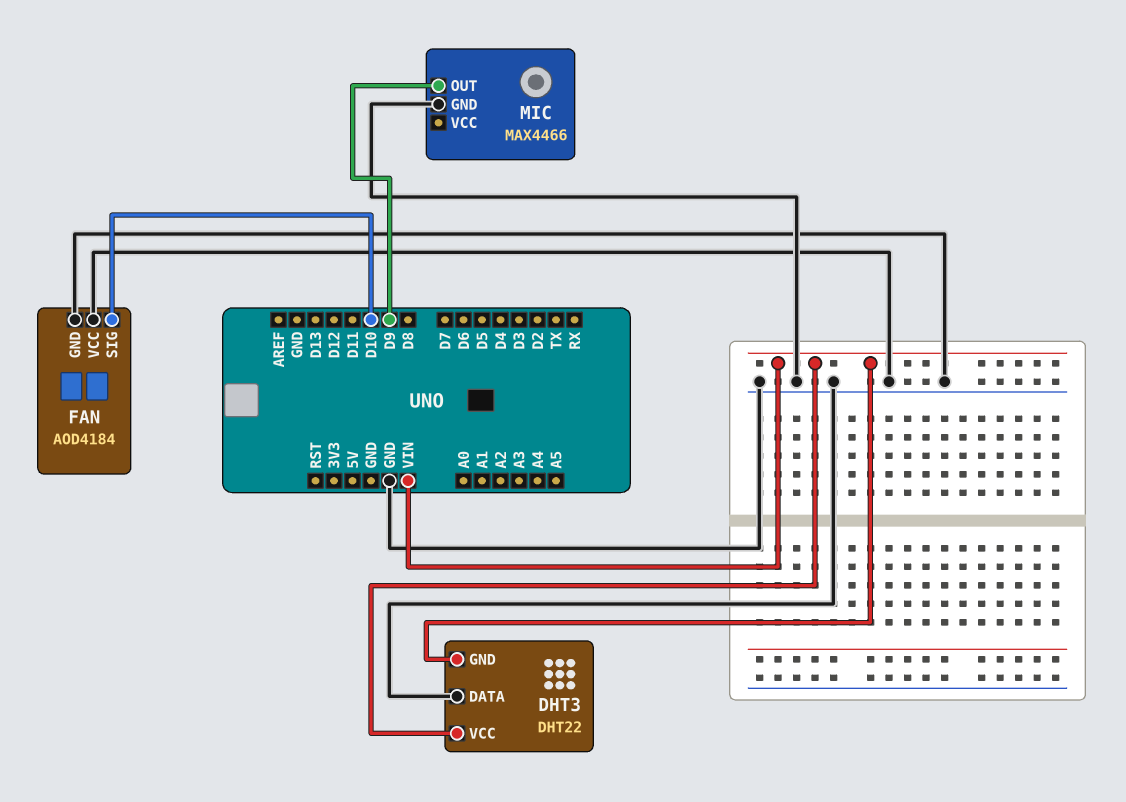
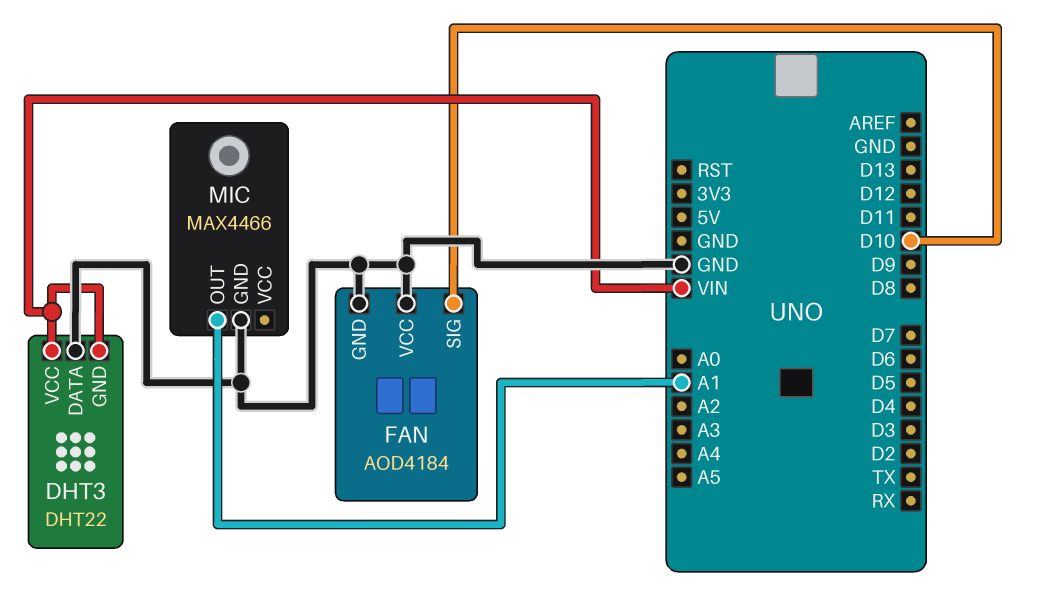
MIC pin OUT: D9 -> A1

